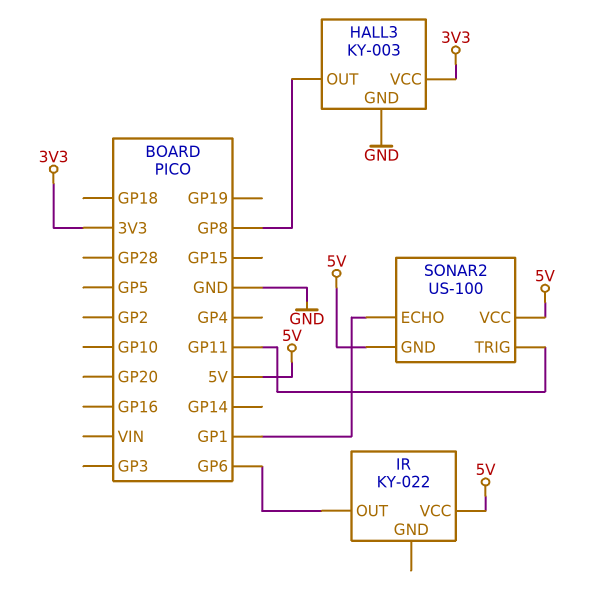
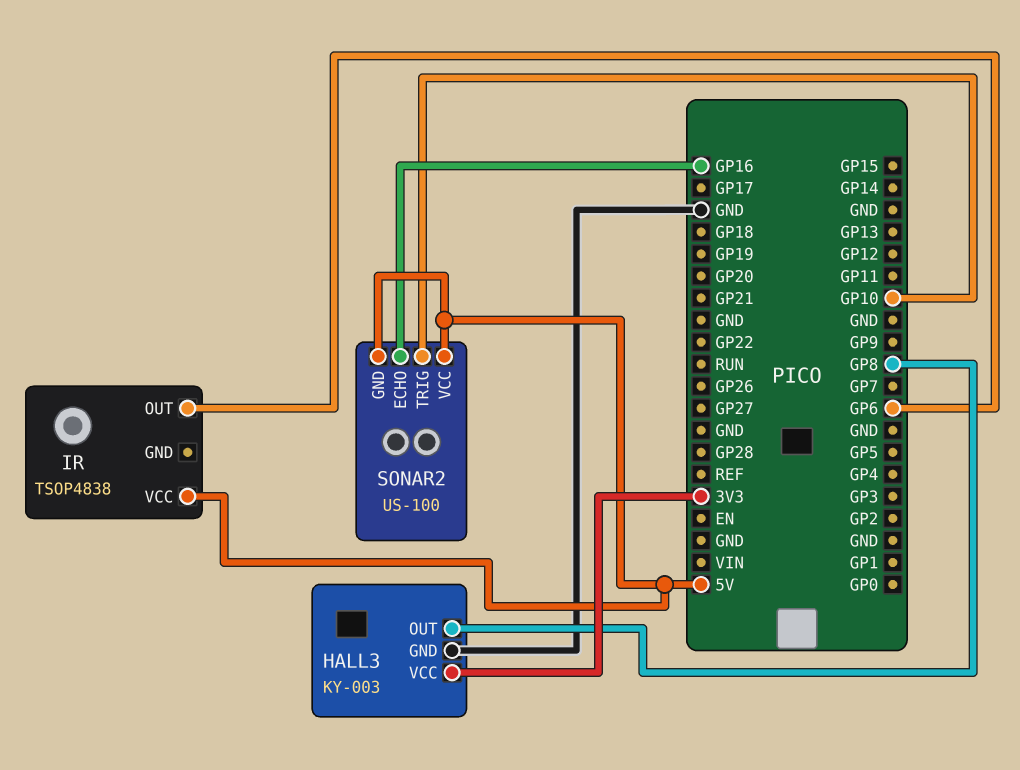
IR: KY-022 -> TSOP4838
SONAR2 pin ECHO: GP1 -> GP16
SONAR2 pin TRIG: GP11 -> GP10

